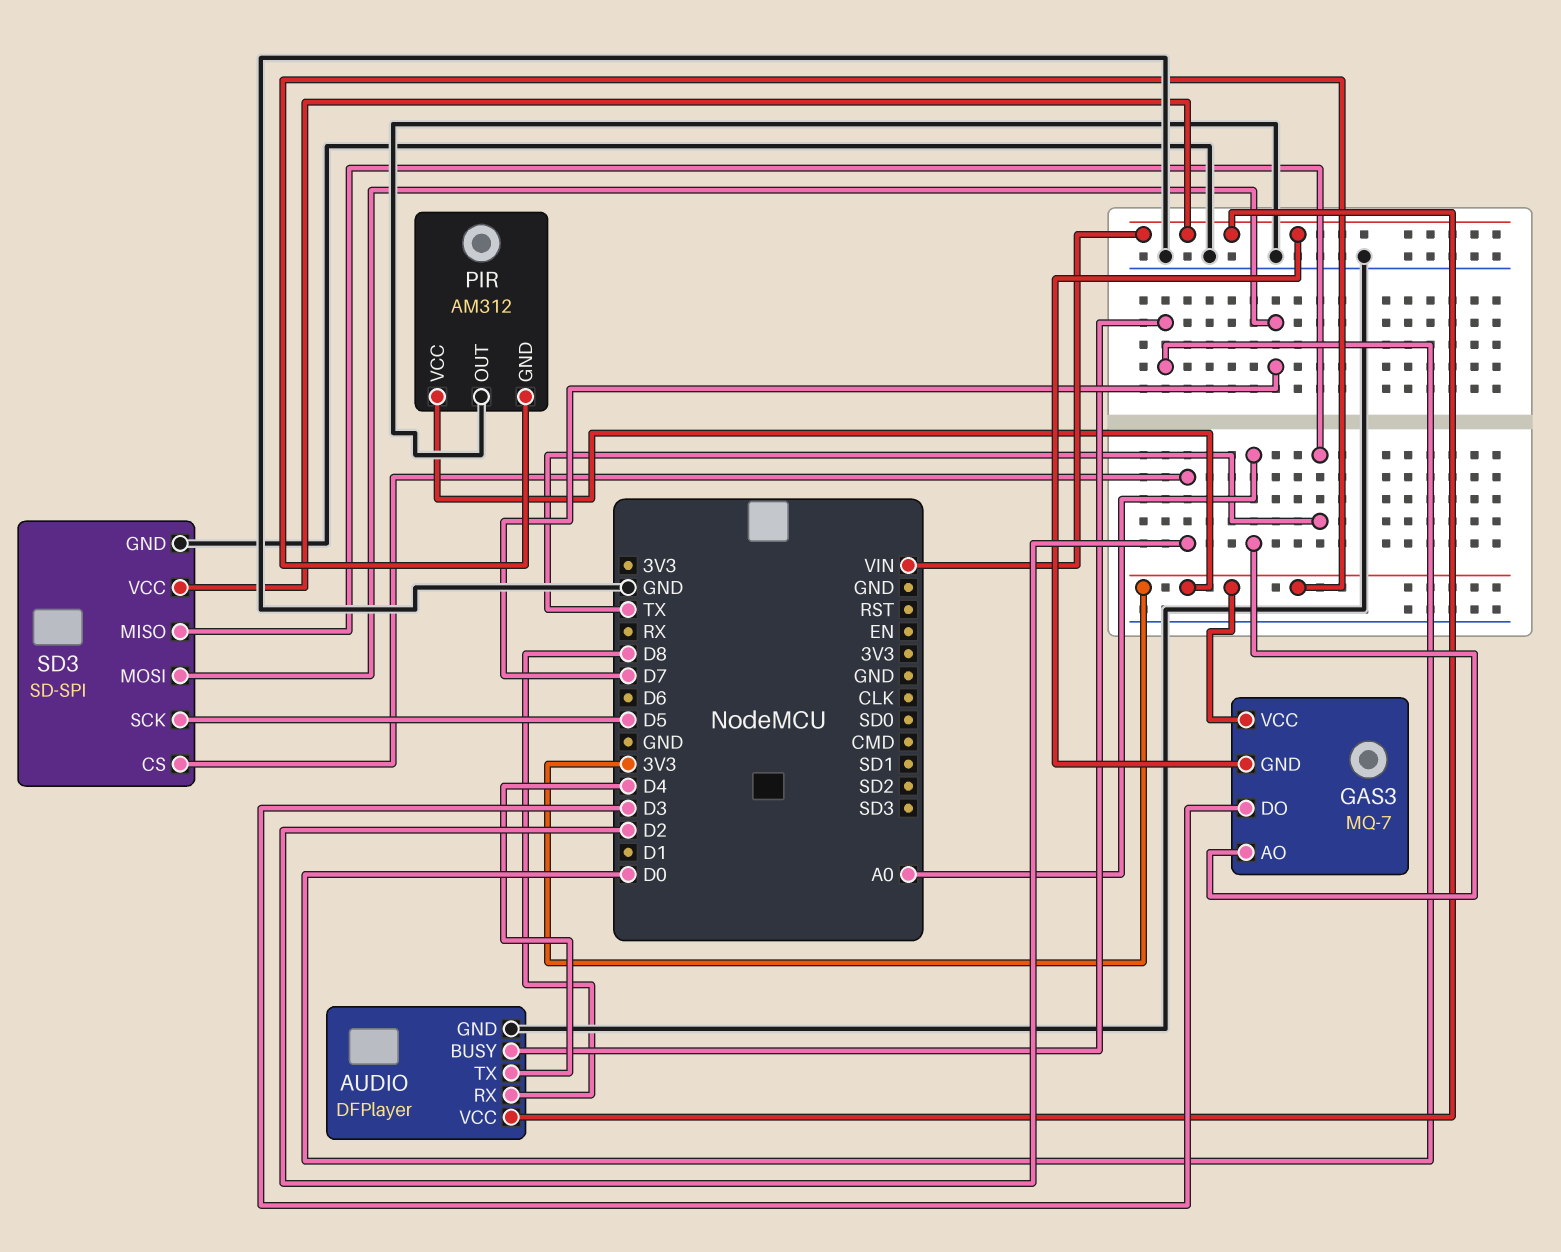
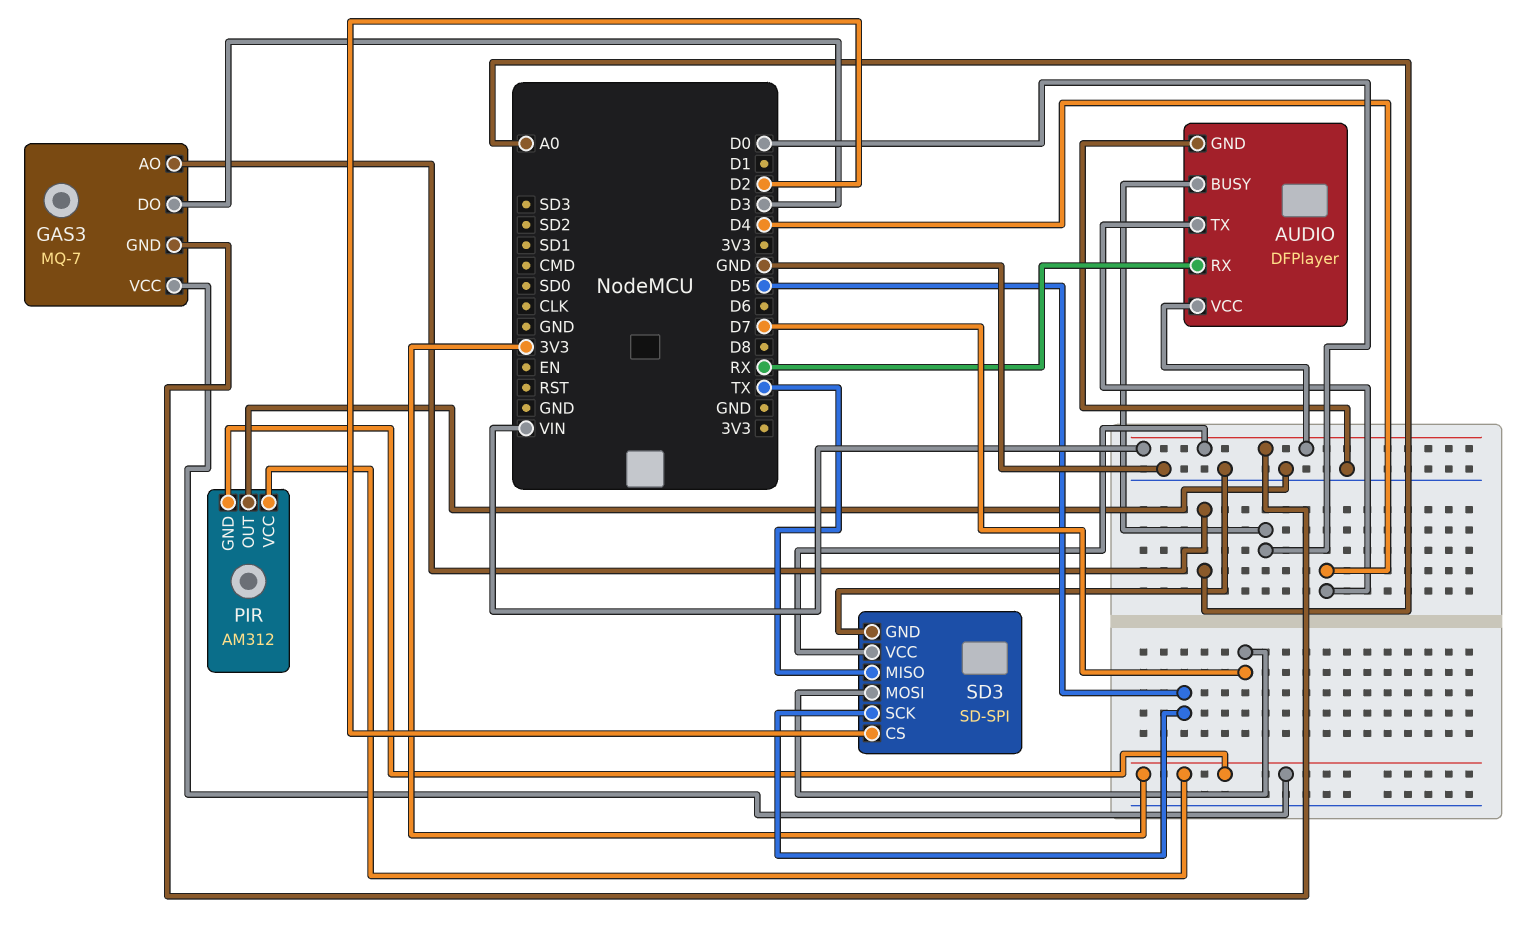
AUDIO pin RX: D8 -> RX

